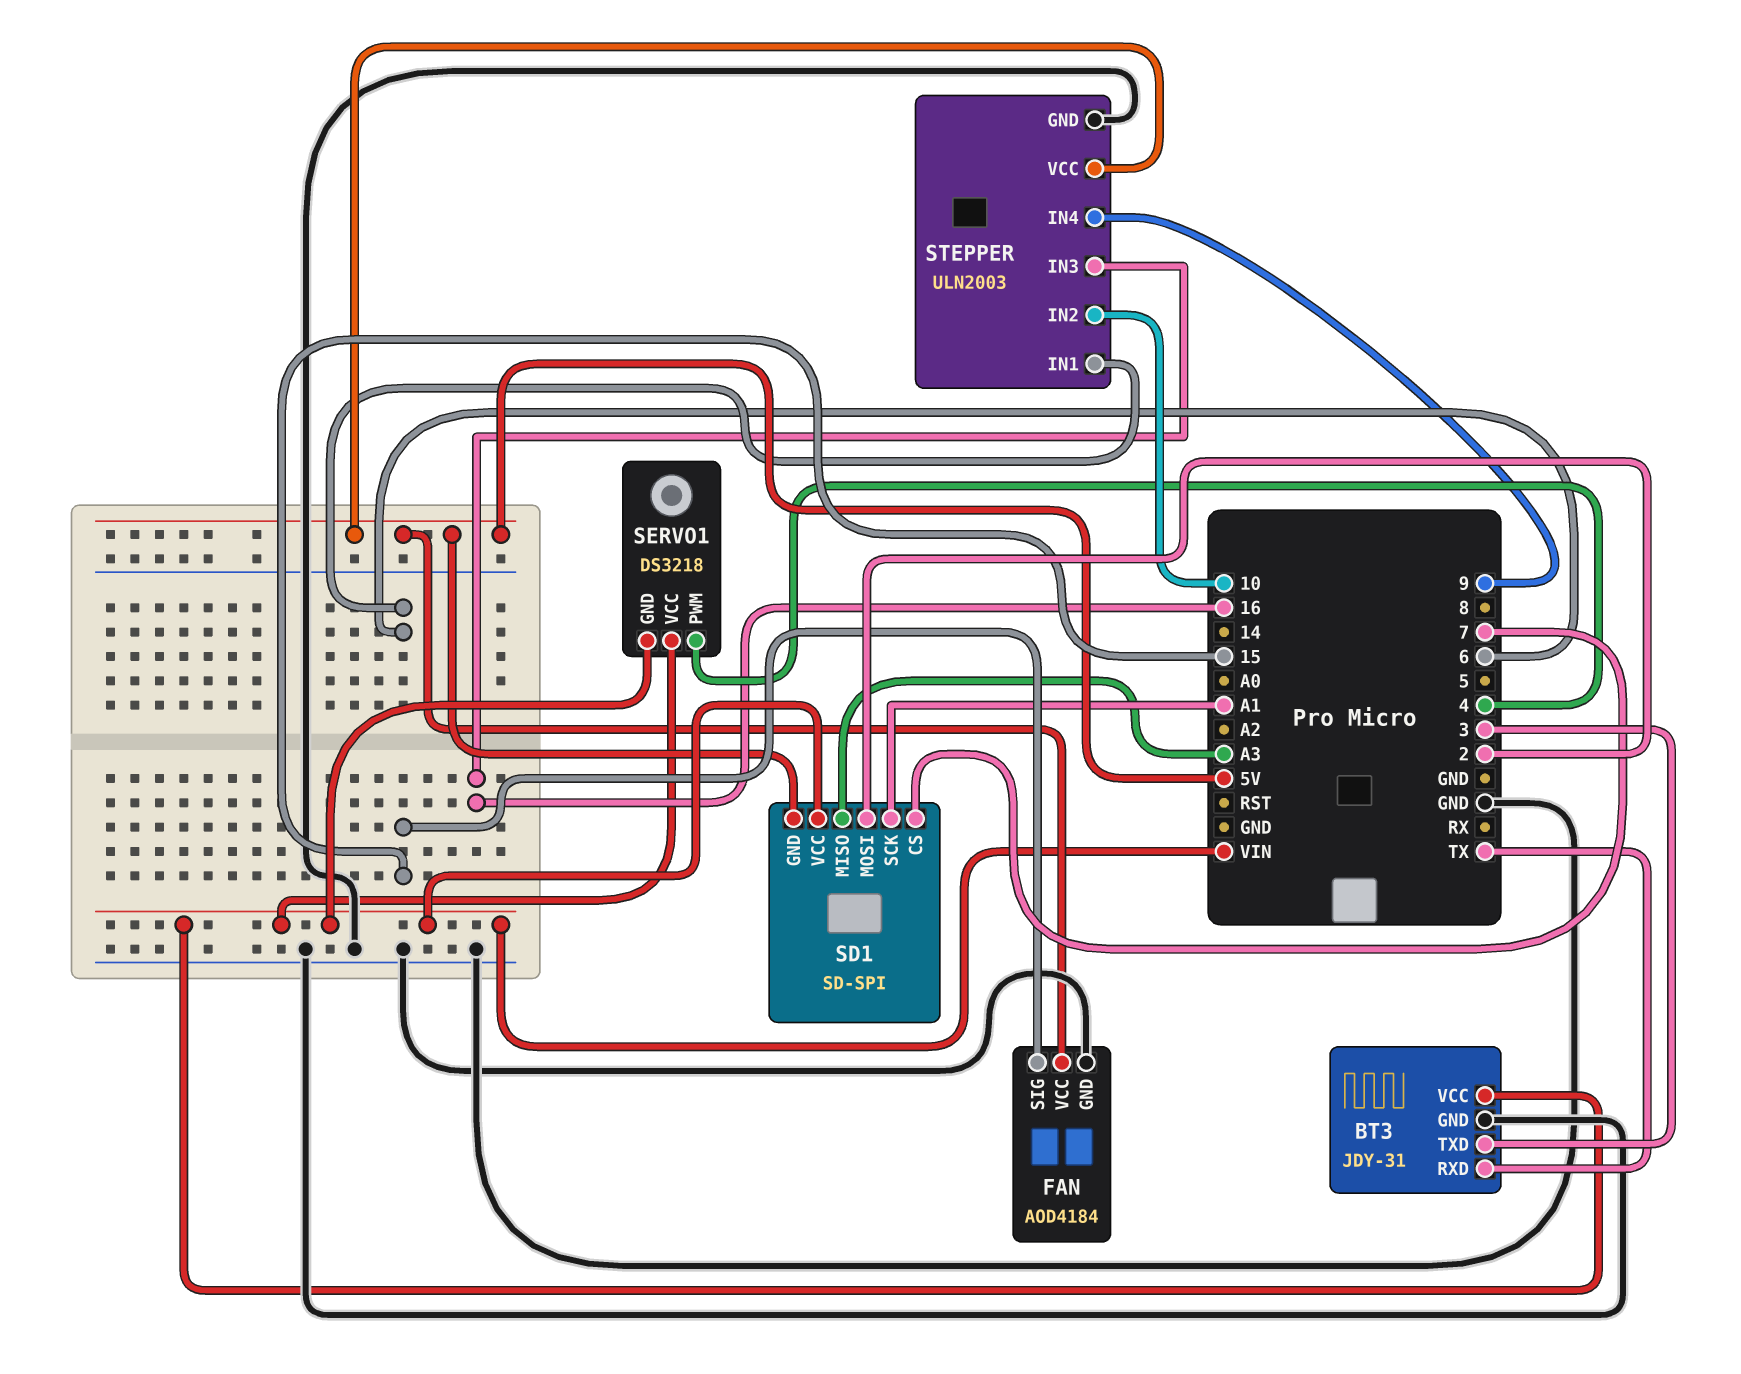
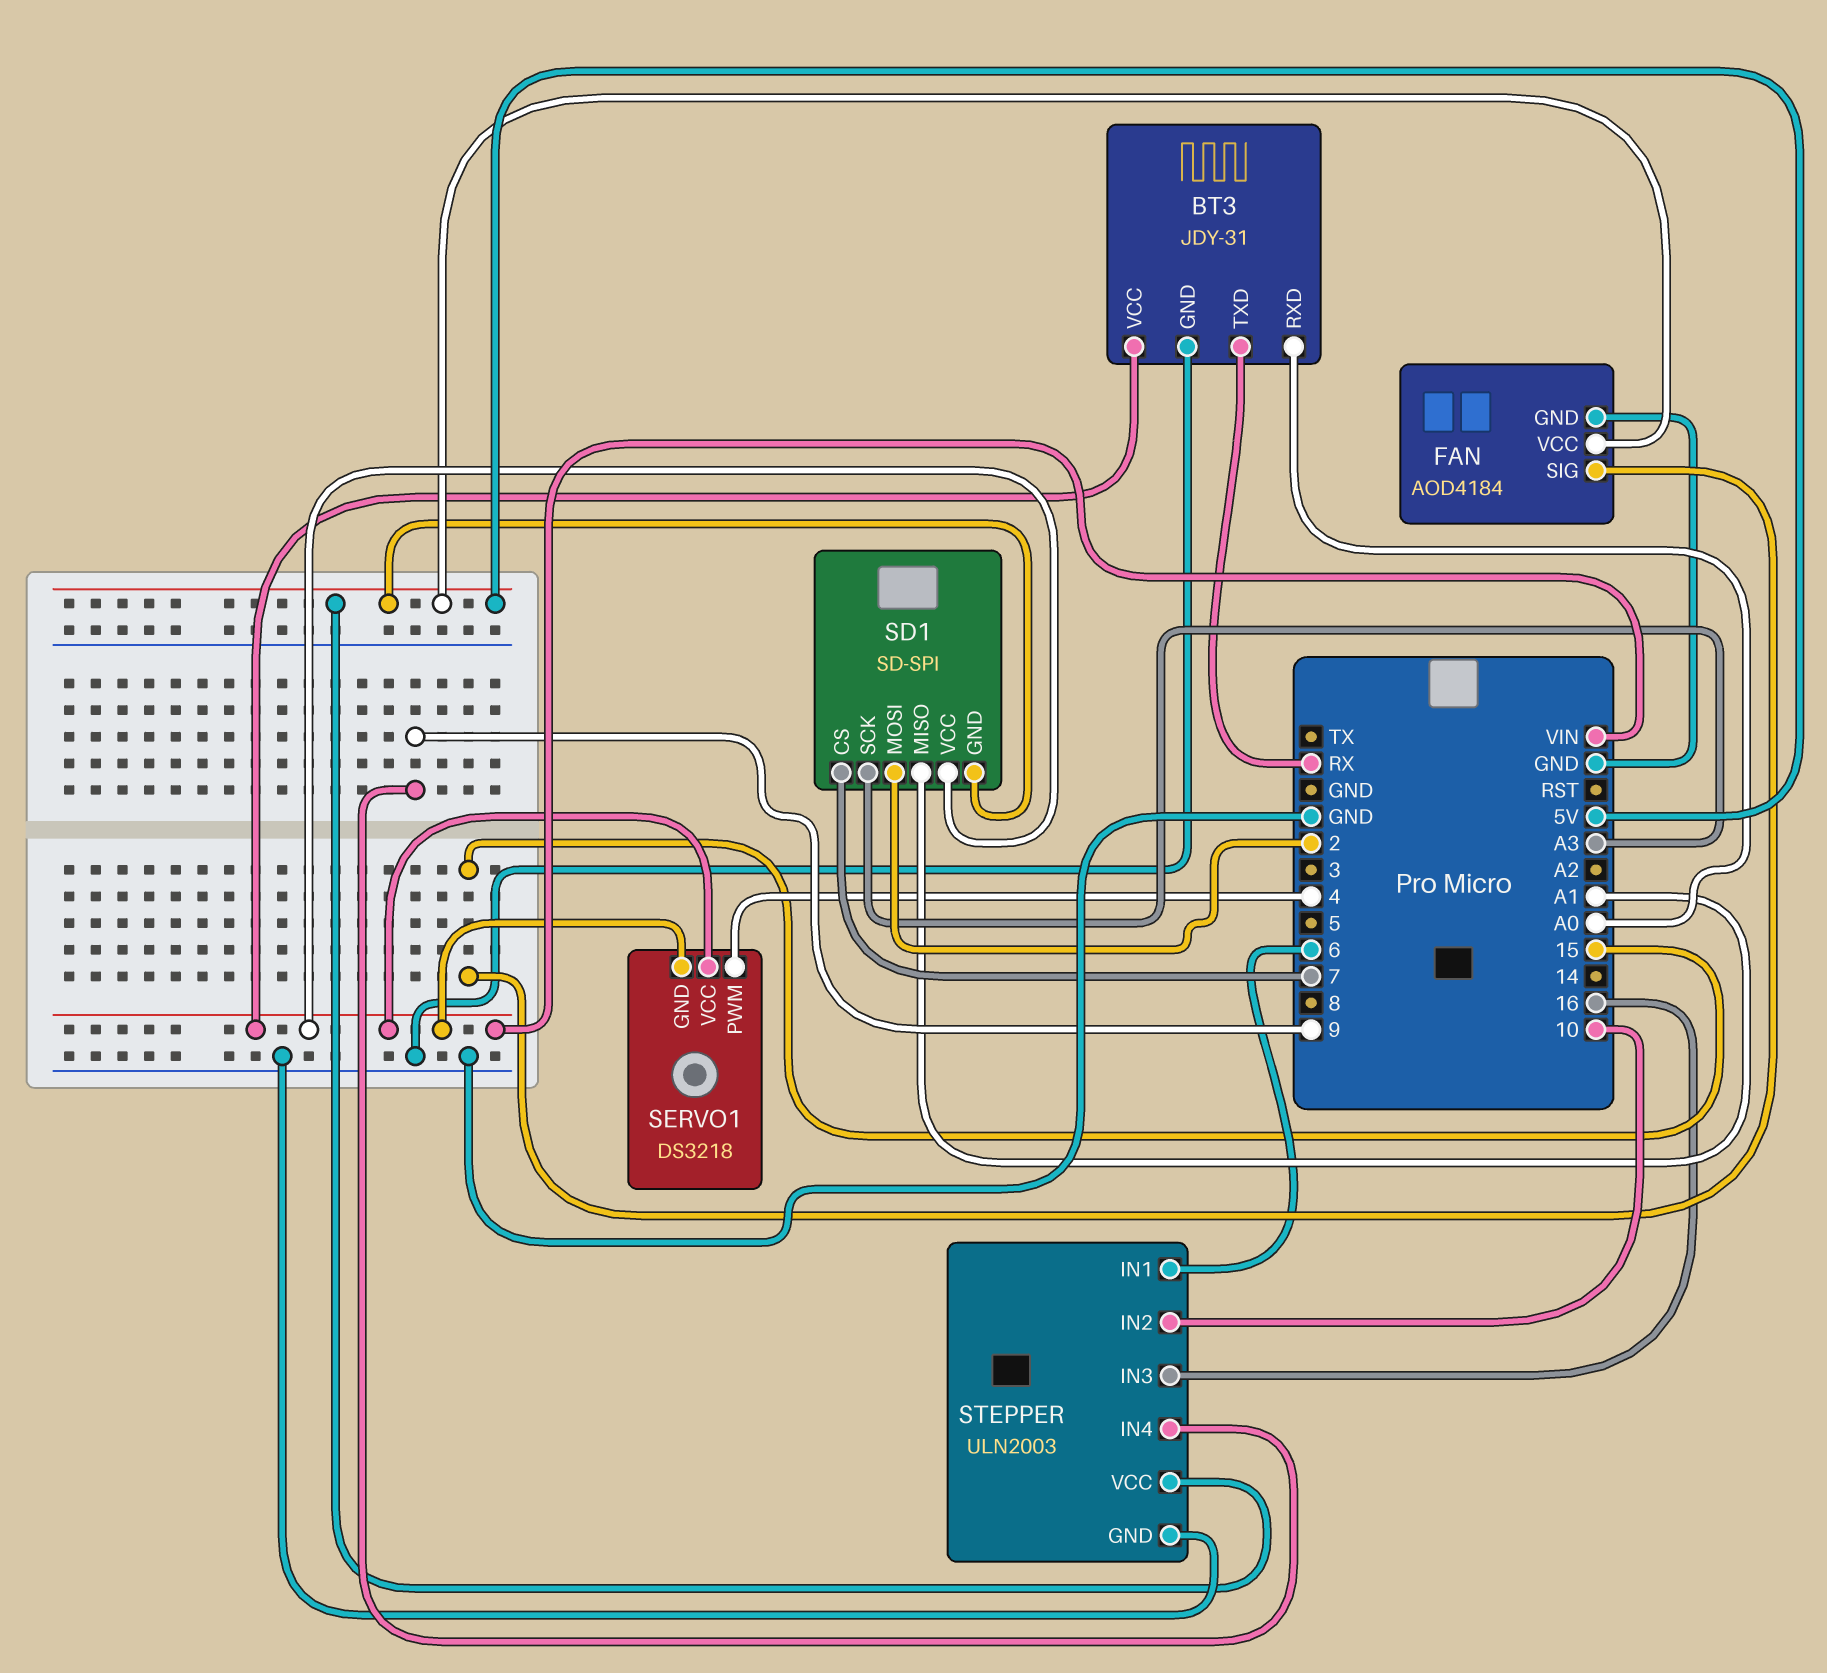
BT3 pin RXD: TX -> A0
BT3 pin TXD: 3 -> RX
SD1 pin MISO: A3 -> A1
SD1 pin SCK: A1 -> A3

